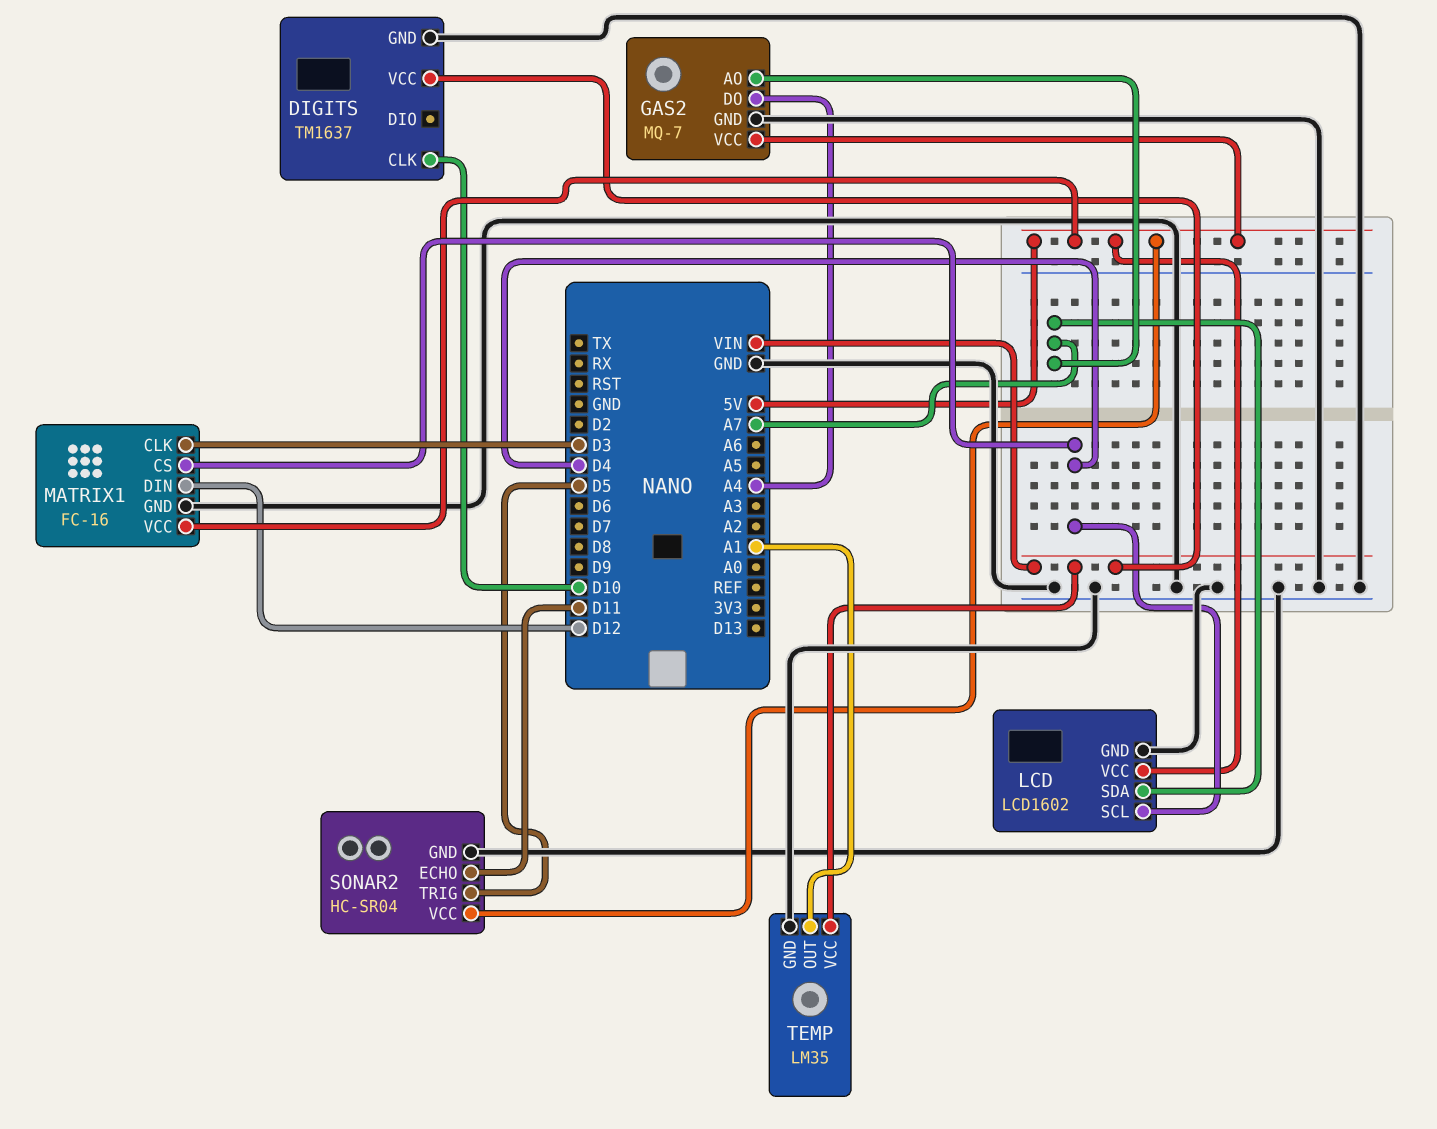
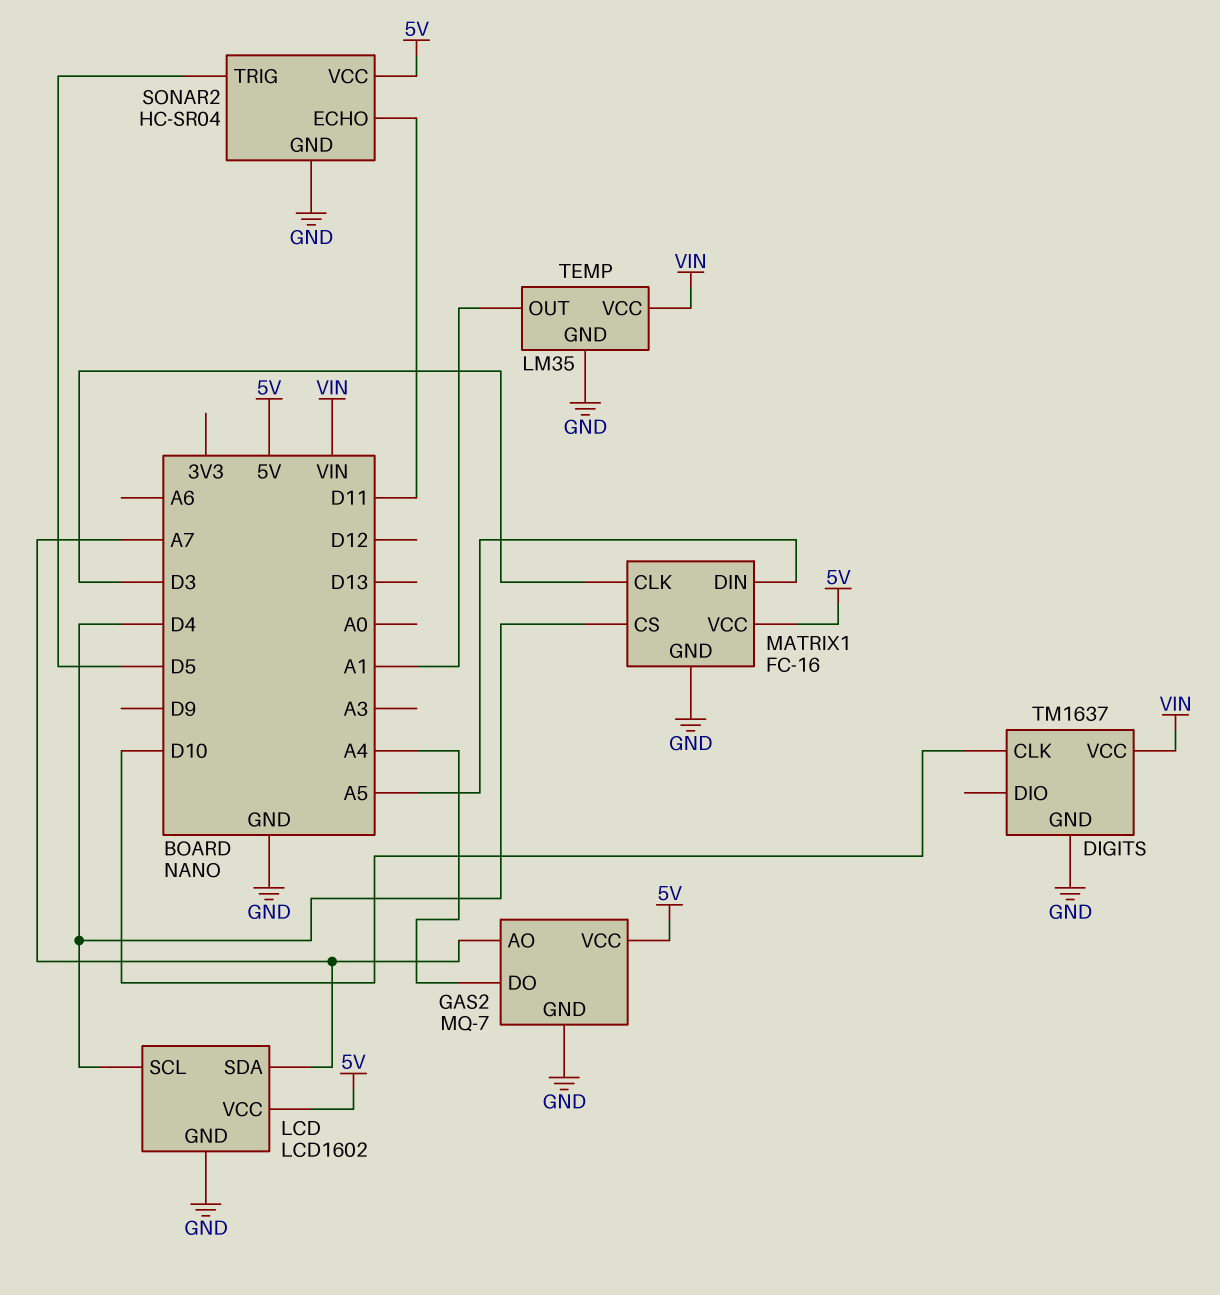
MATRIX1 pin DIN: D12 -> A5

